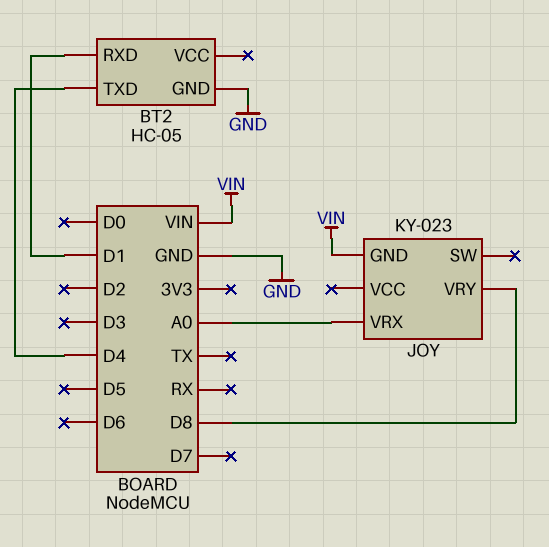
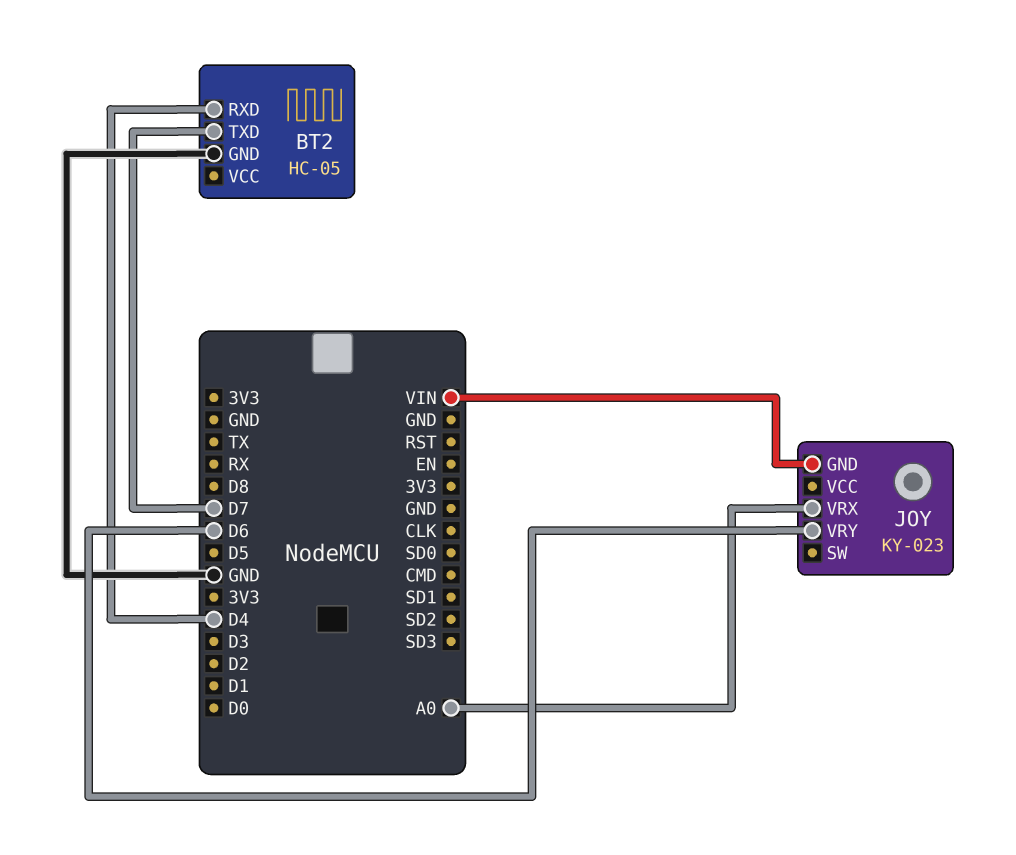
BT2 pin RXD: D1 -> D4
BT2 pin TXD: D4 -> D7
JOY pin VRY: D8 -> D6

